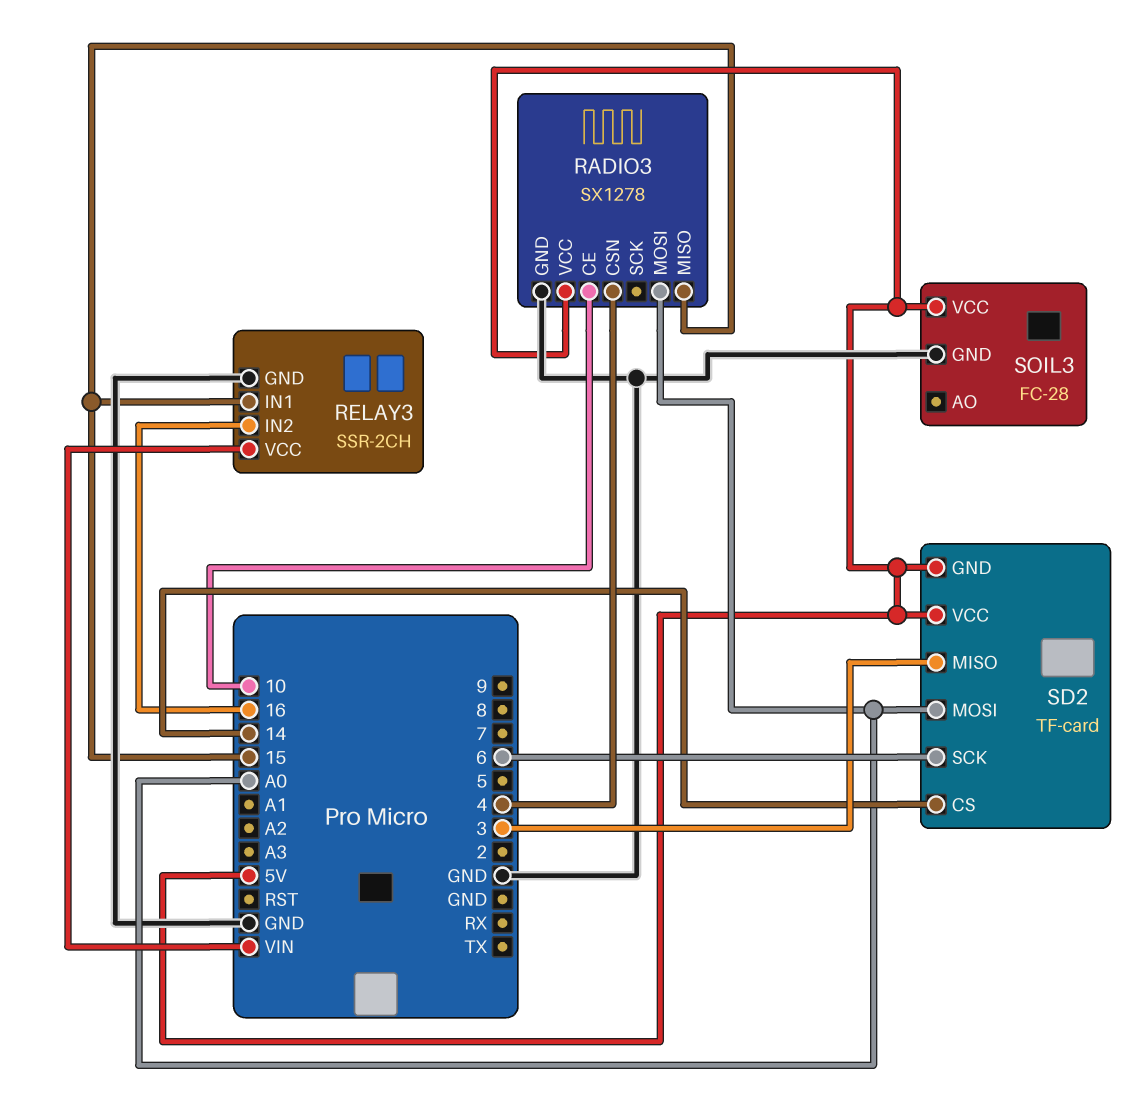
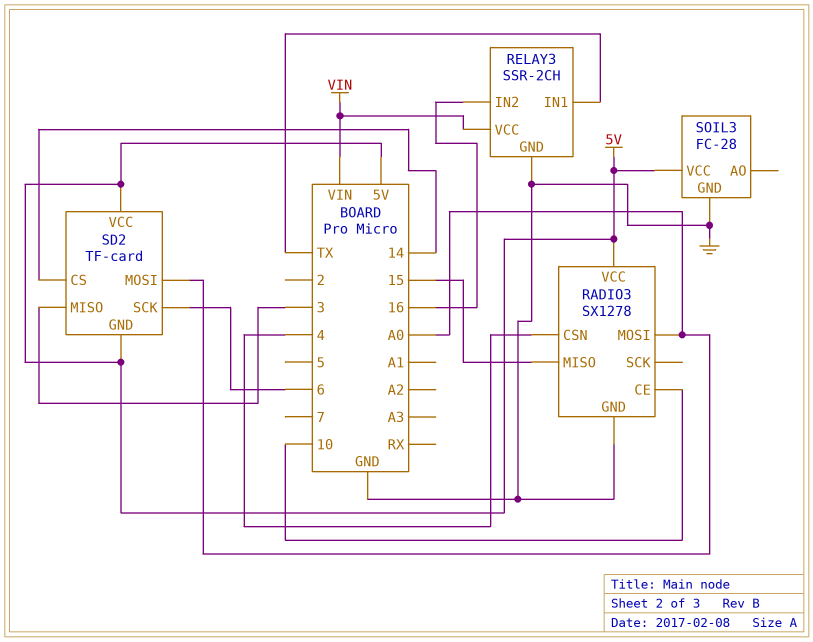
RELAY3 pin IN1: 15 -> TX

